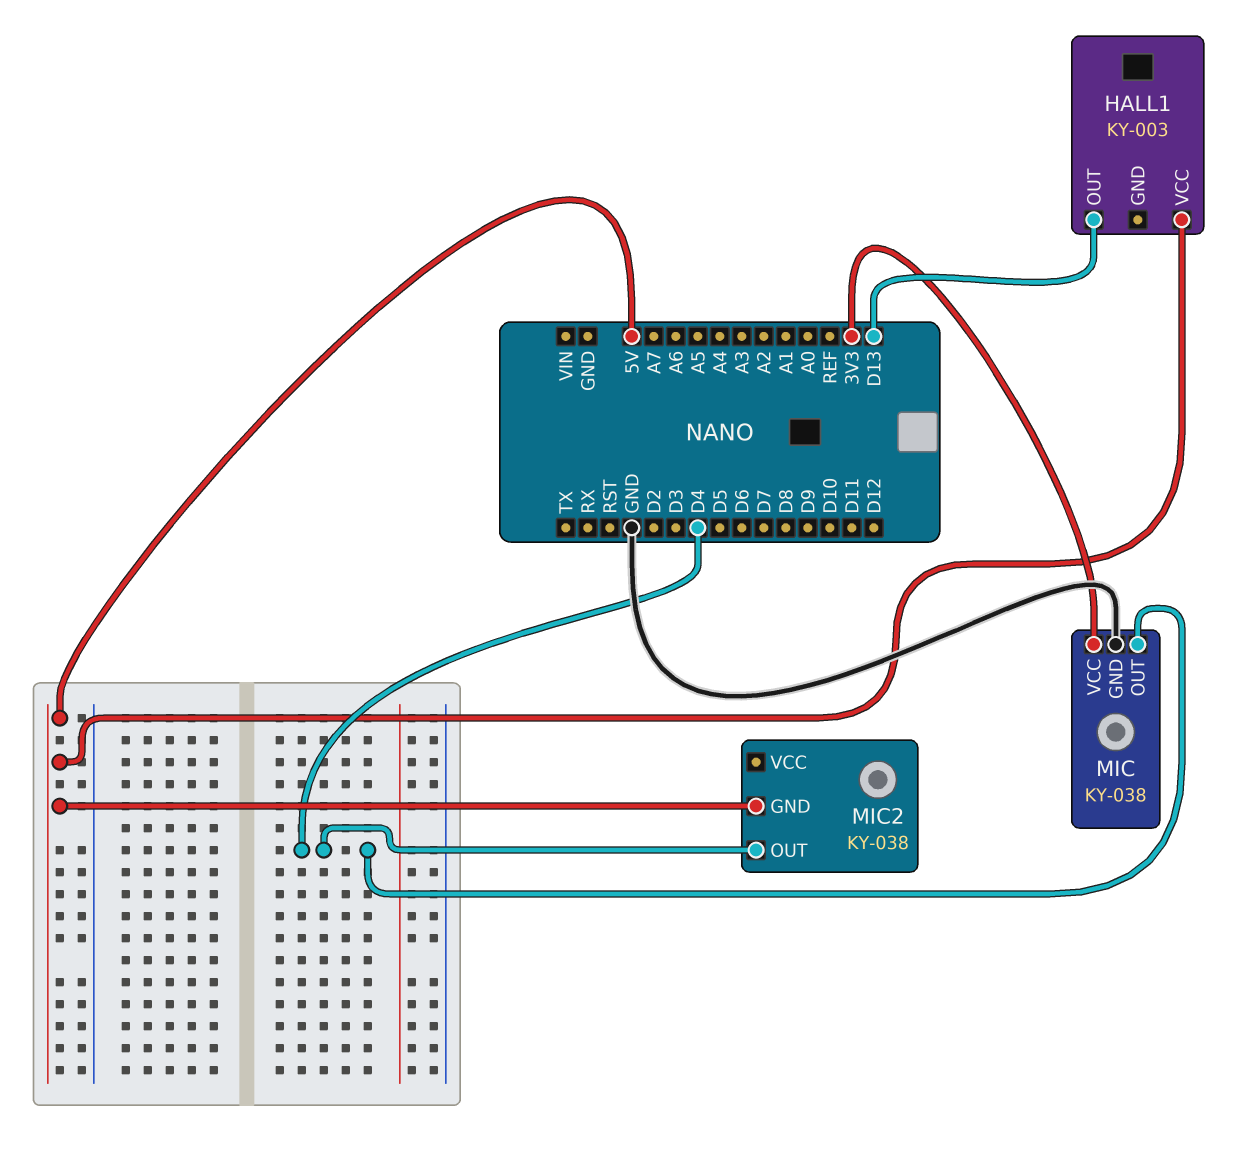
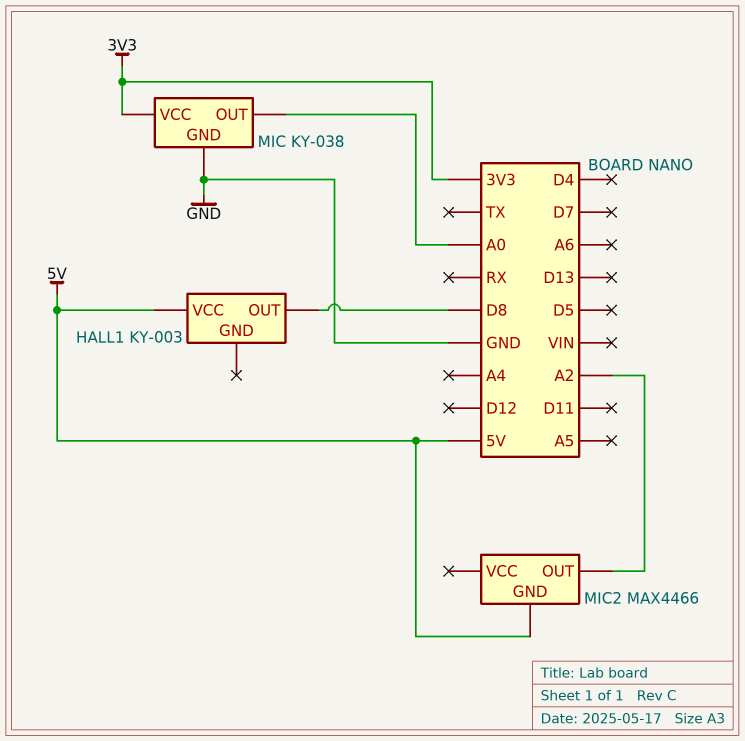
HALL1 pin OUT: D13 -> D8
MIC pin OUT: D4 -> A0
MIC2: KY-038 -> MAX4466
MIC2 pin OUT: D4 -> A2

